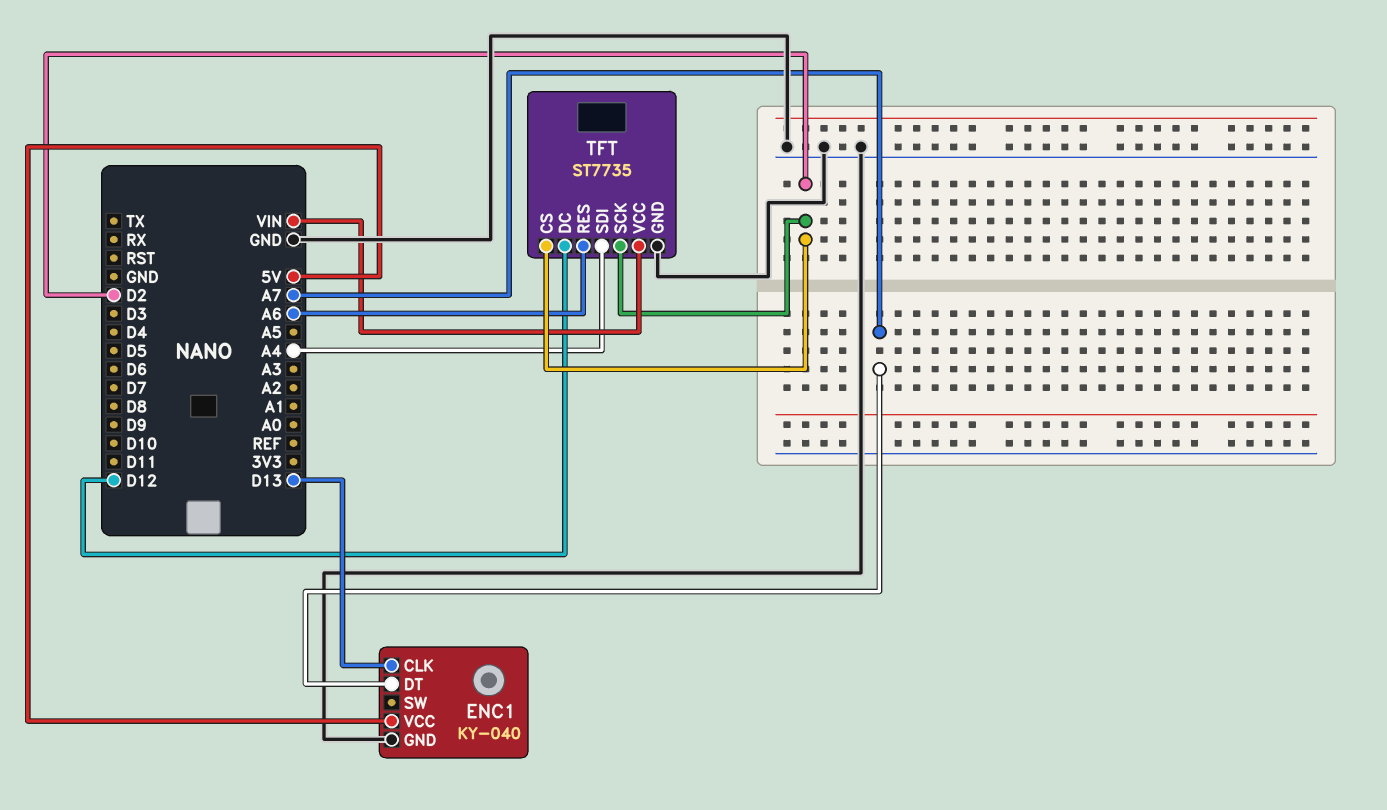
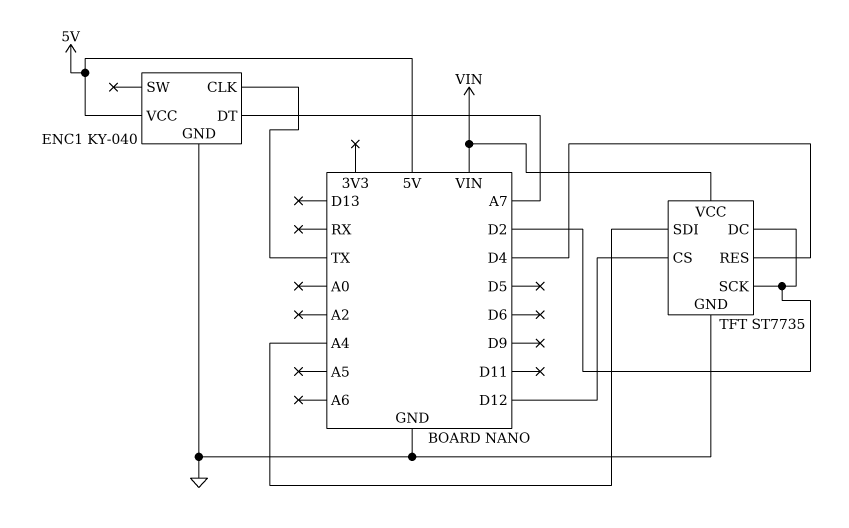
ENC1 pin CLK: D13 -> TX
TFT pin CS: D2 -> D12
TFT pin DC: D12 -> D2
TFT pin RES: A6 -> D4

